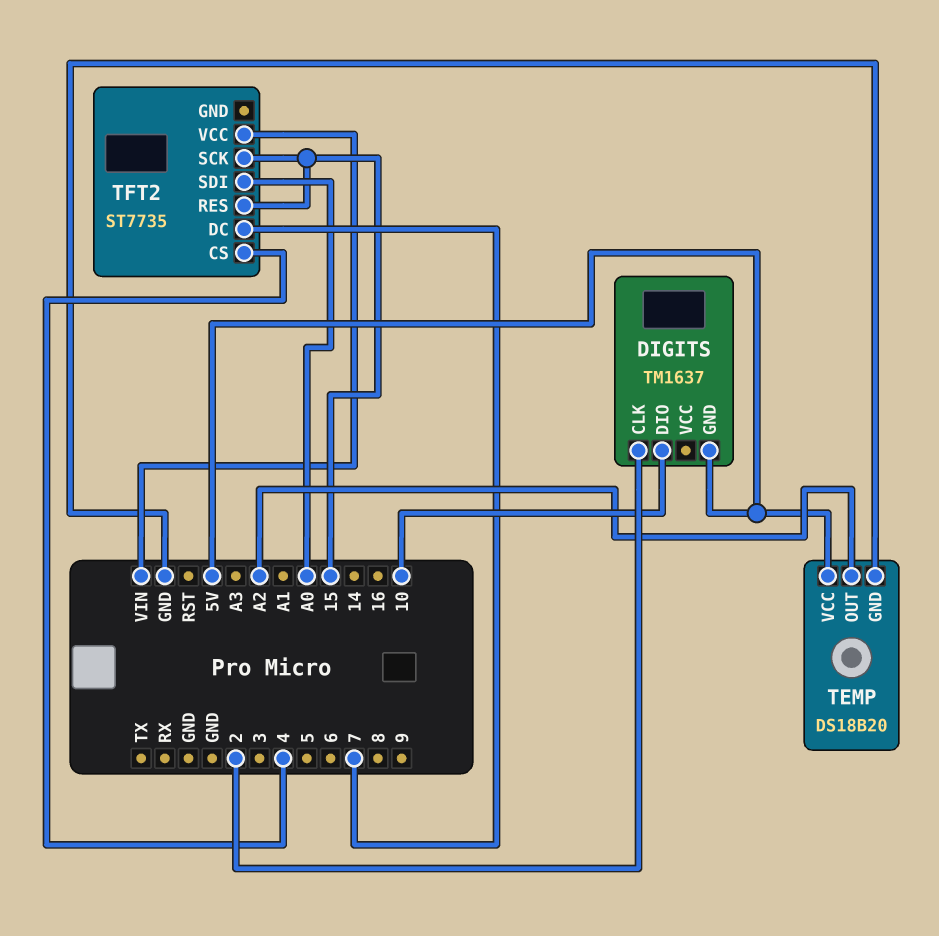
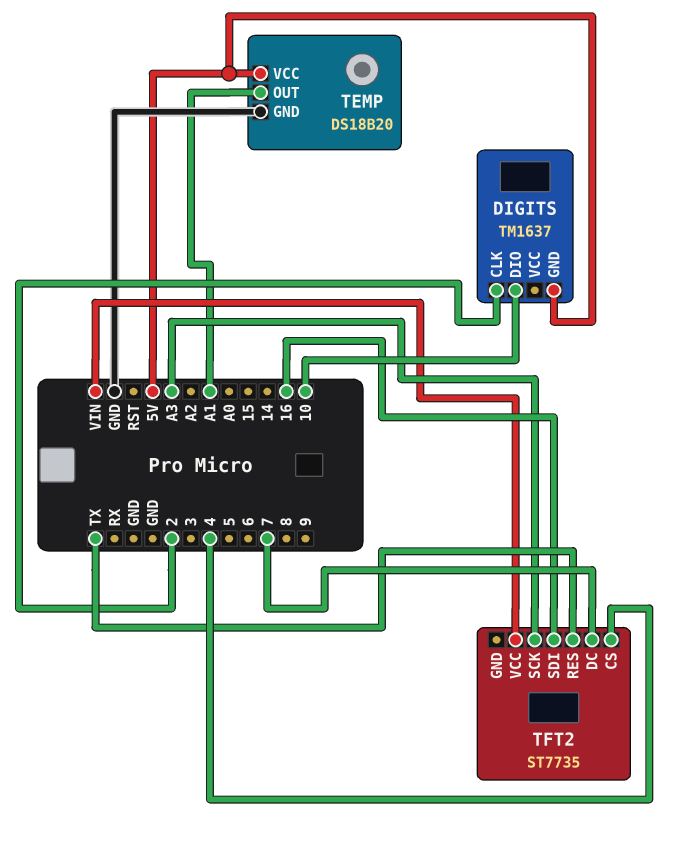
TEMP pin OUT: A2 -> A1
TFT2 pin RES: 15 -> TX
TFT2 pin SCK: 15 -> A3
TFT2 pin SDI: A0 -> 16

